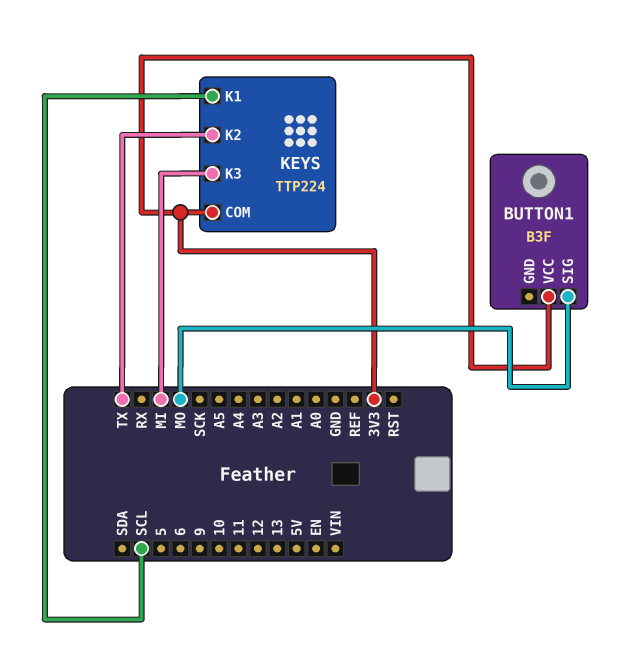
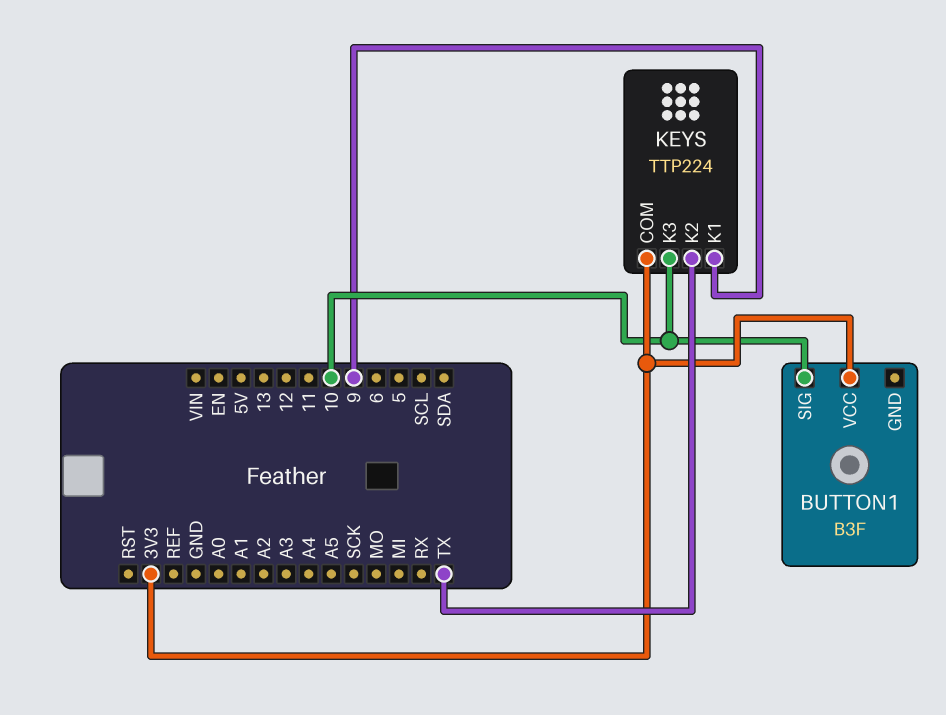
BUTTON1 pin SIG: MO -> 10
KEYS pin K1: SCL -> 9
KEYS pin K3: MI -> 10

